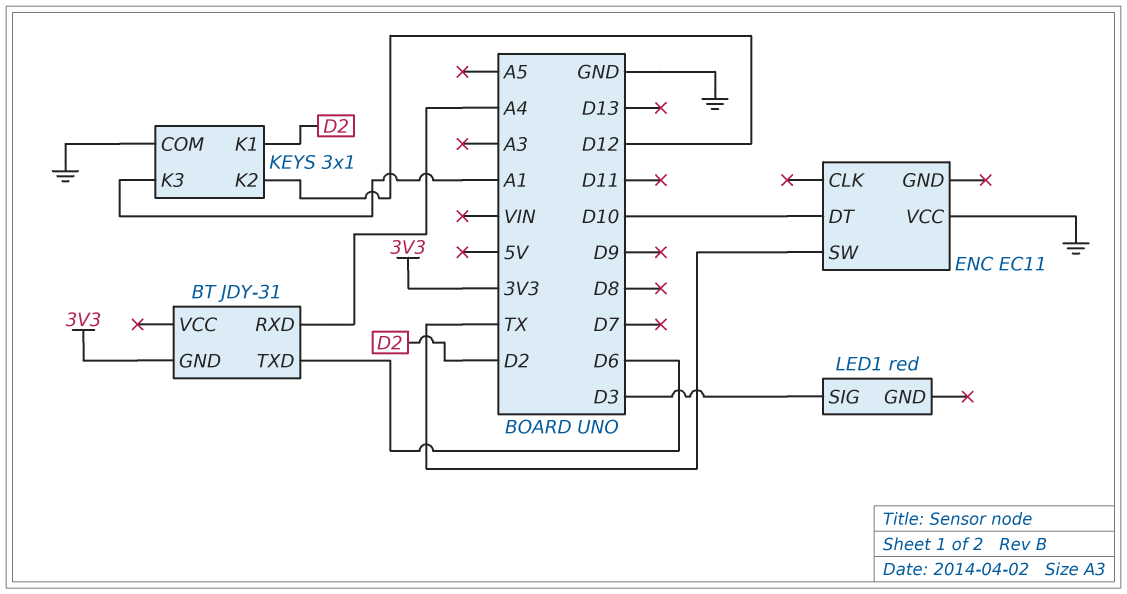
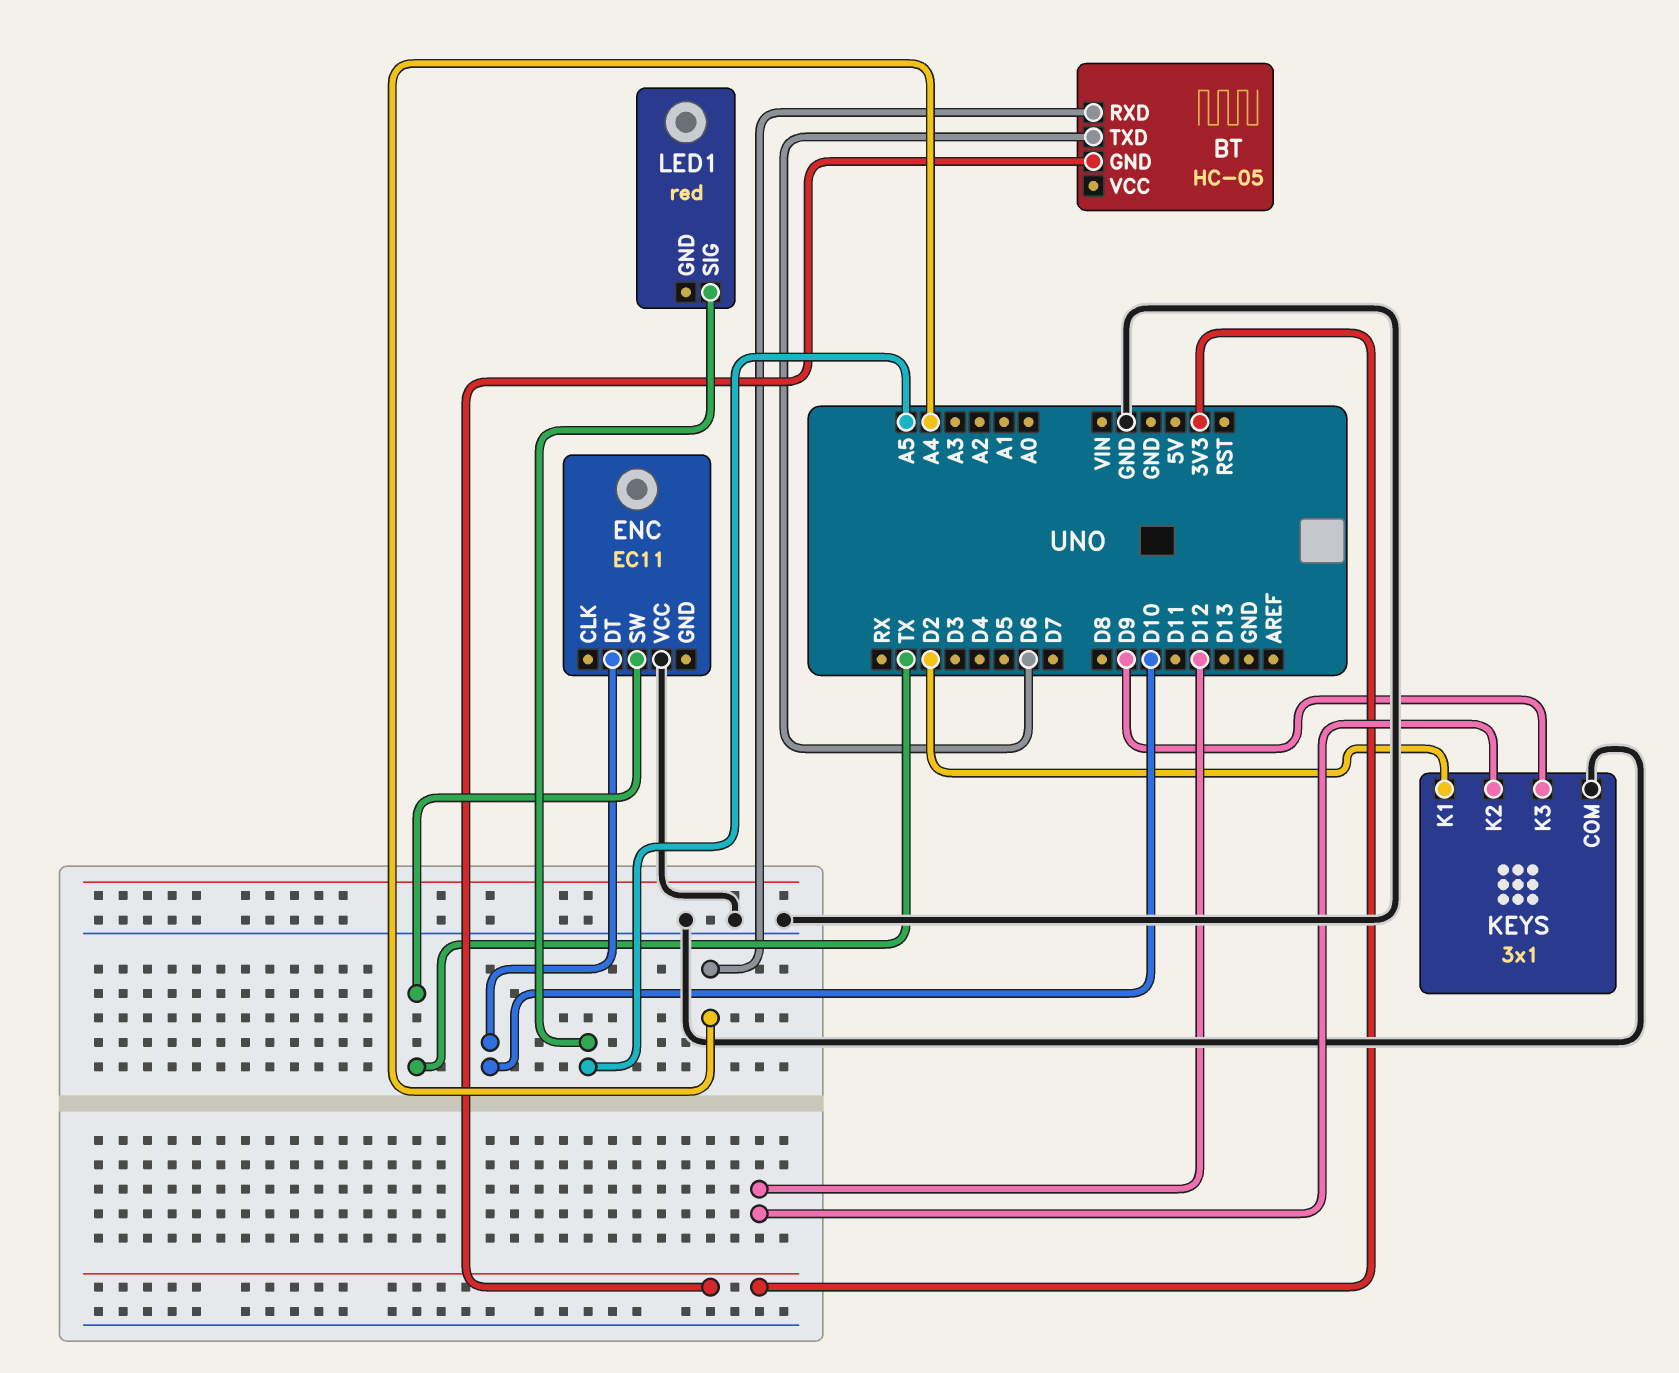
BT: JDY-31 -> HC-05
KEYS pin K3: A1 -> D9
LED1 pin SIG: D3 -> A5

